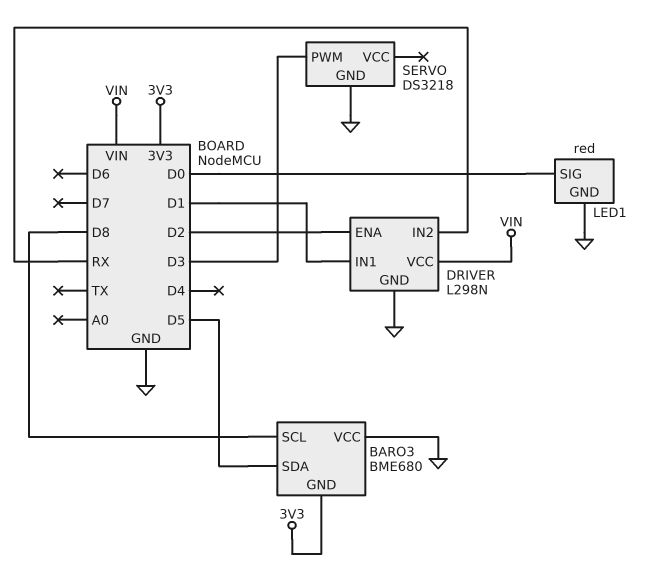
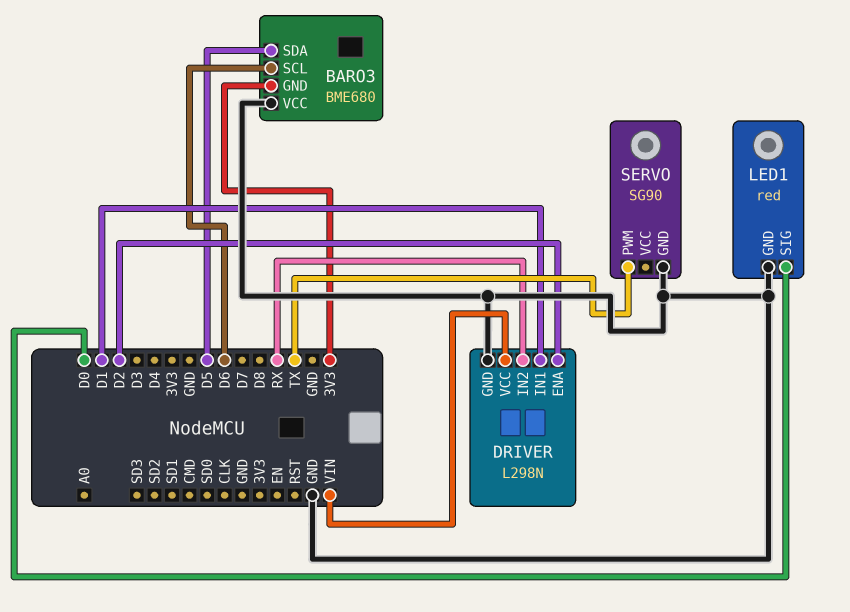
BARO3 pin SCL: D8 -> D6
SERVO: DS3218 -> SG90
SERVO pin PWM: D3 -> TX

